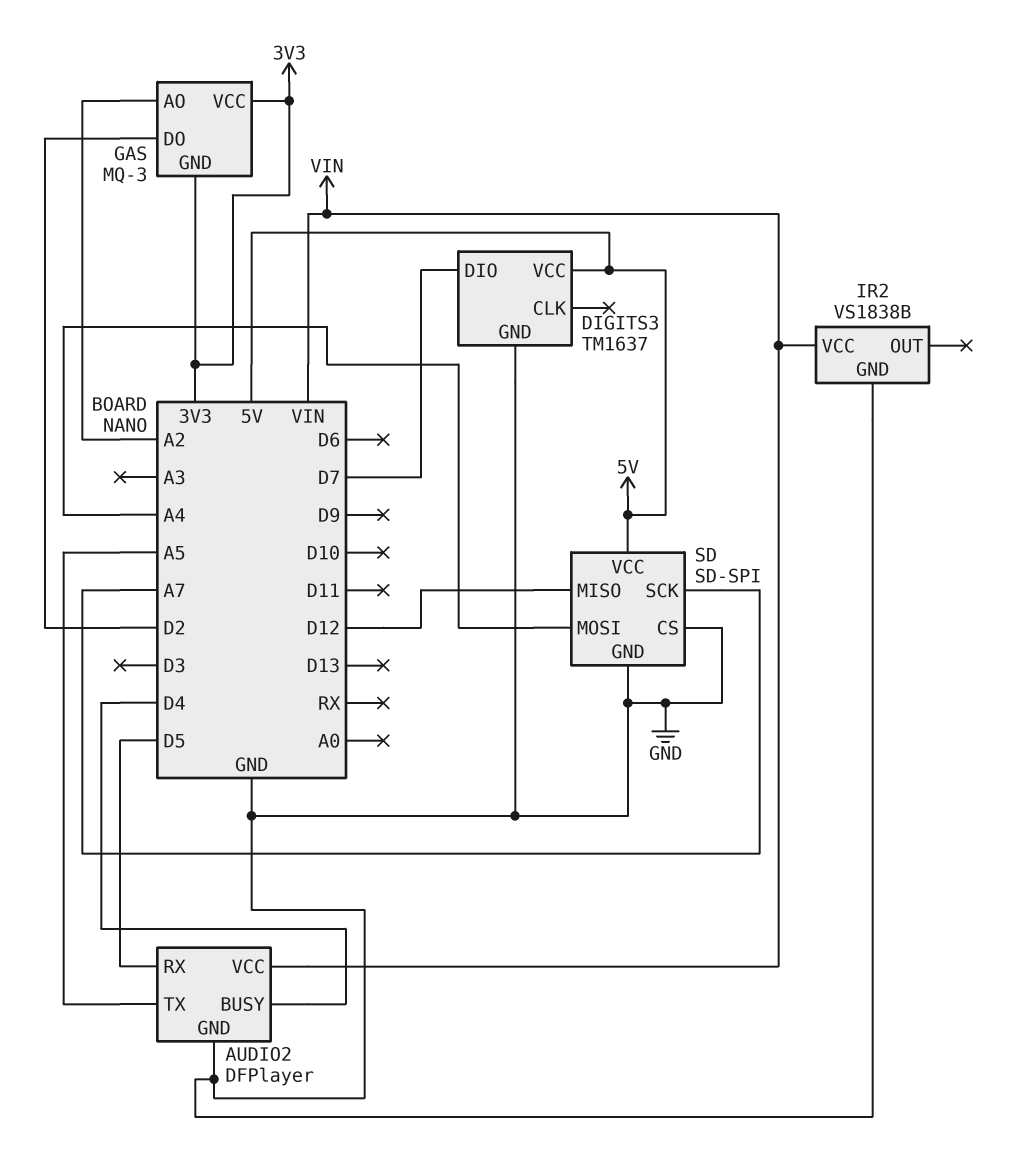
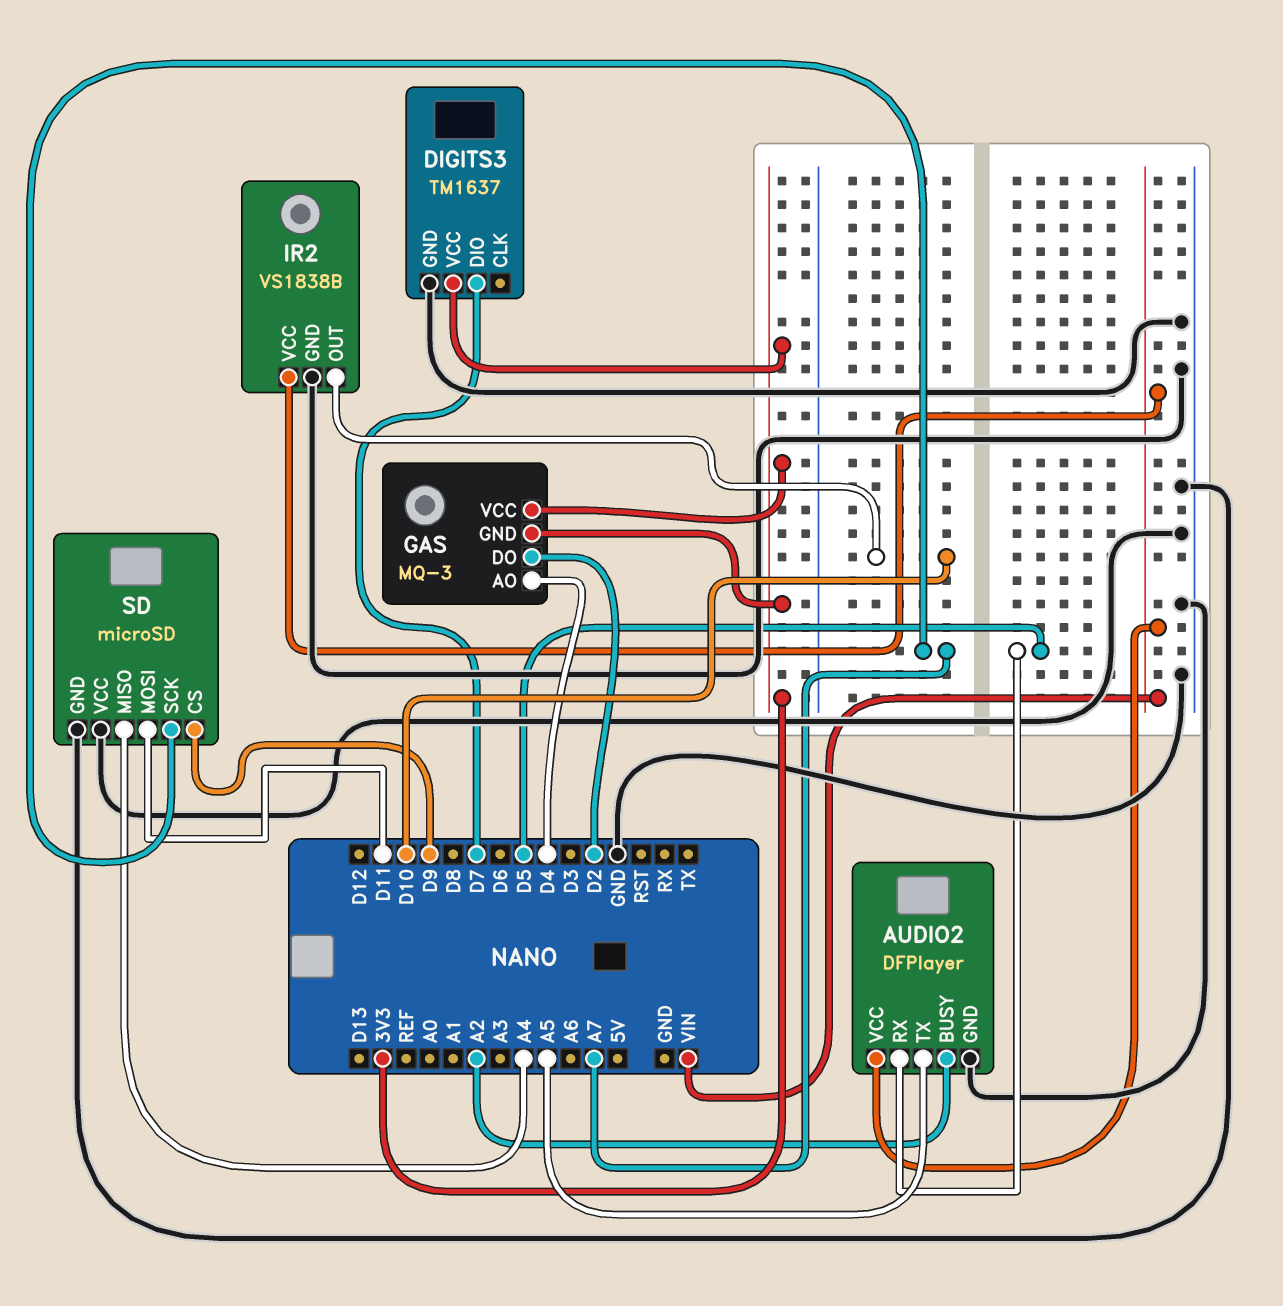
AUDIO2 pin BUSY: D4 -> A2
DIGITS3 pin VCC: 5V -> 3V3
GAS pin AO: A2 -> D4
IR2 pin OUT: none -> D10
SD: SD-SPI -> microSD
SD pin CS: GND -> D9
SD pin MISO: D12 -> A4
SD pin MOSI: A4 -> D11
SD pin VCC: 5V -> GND

